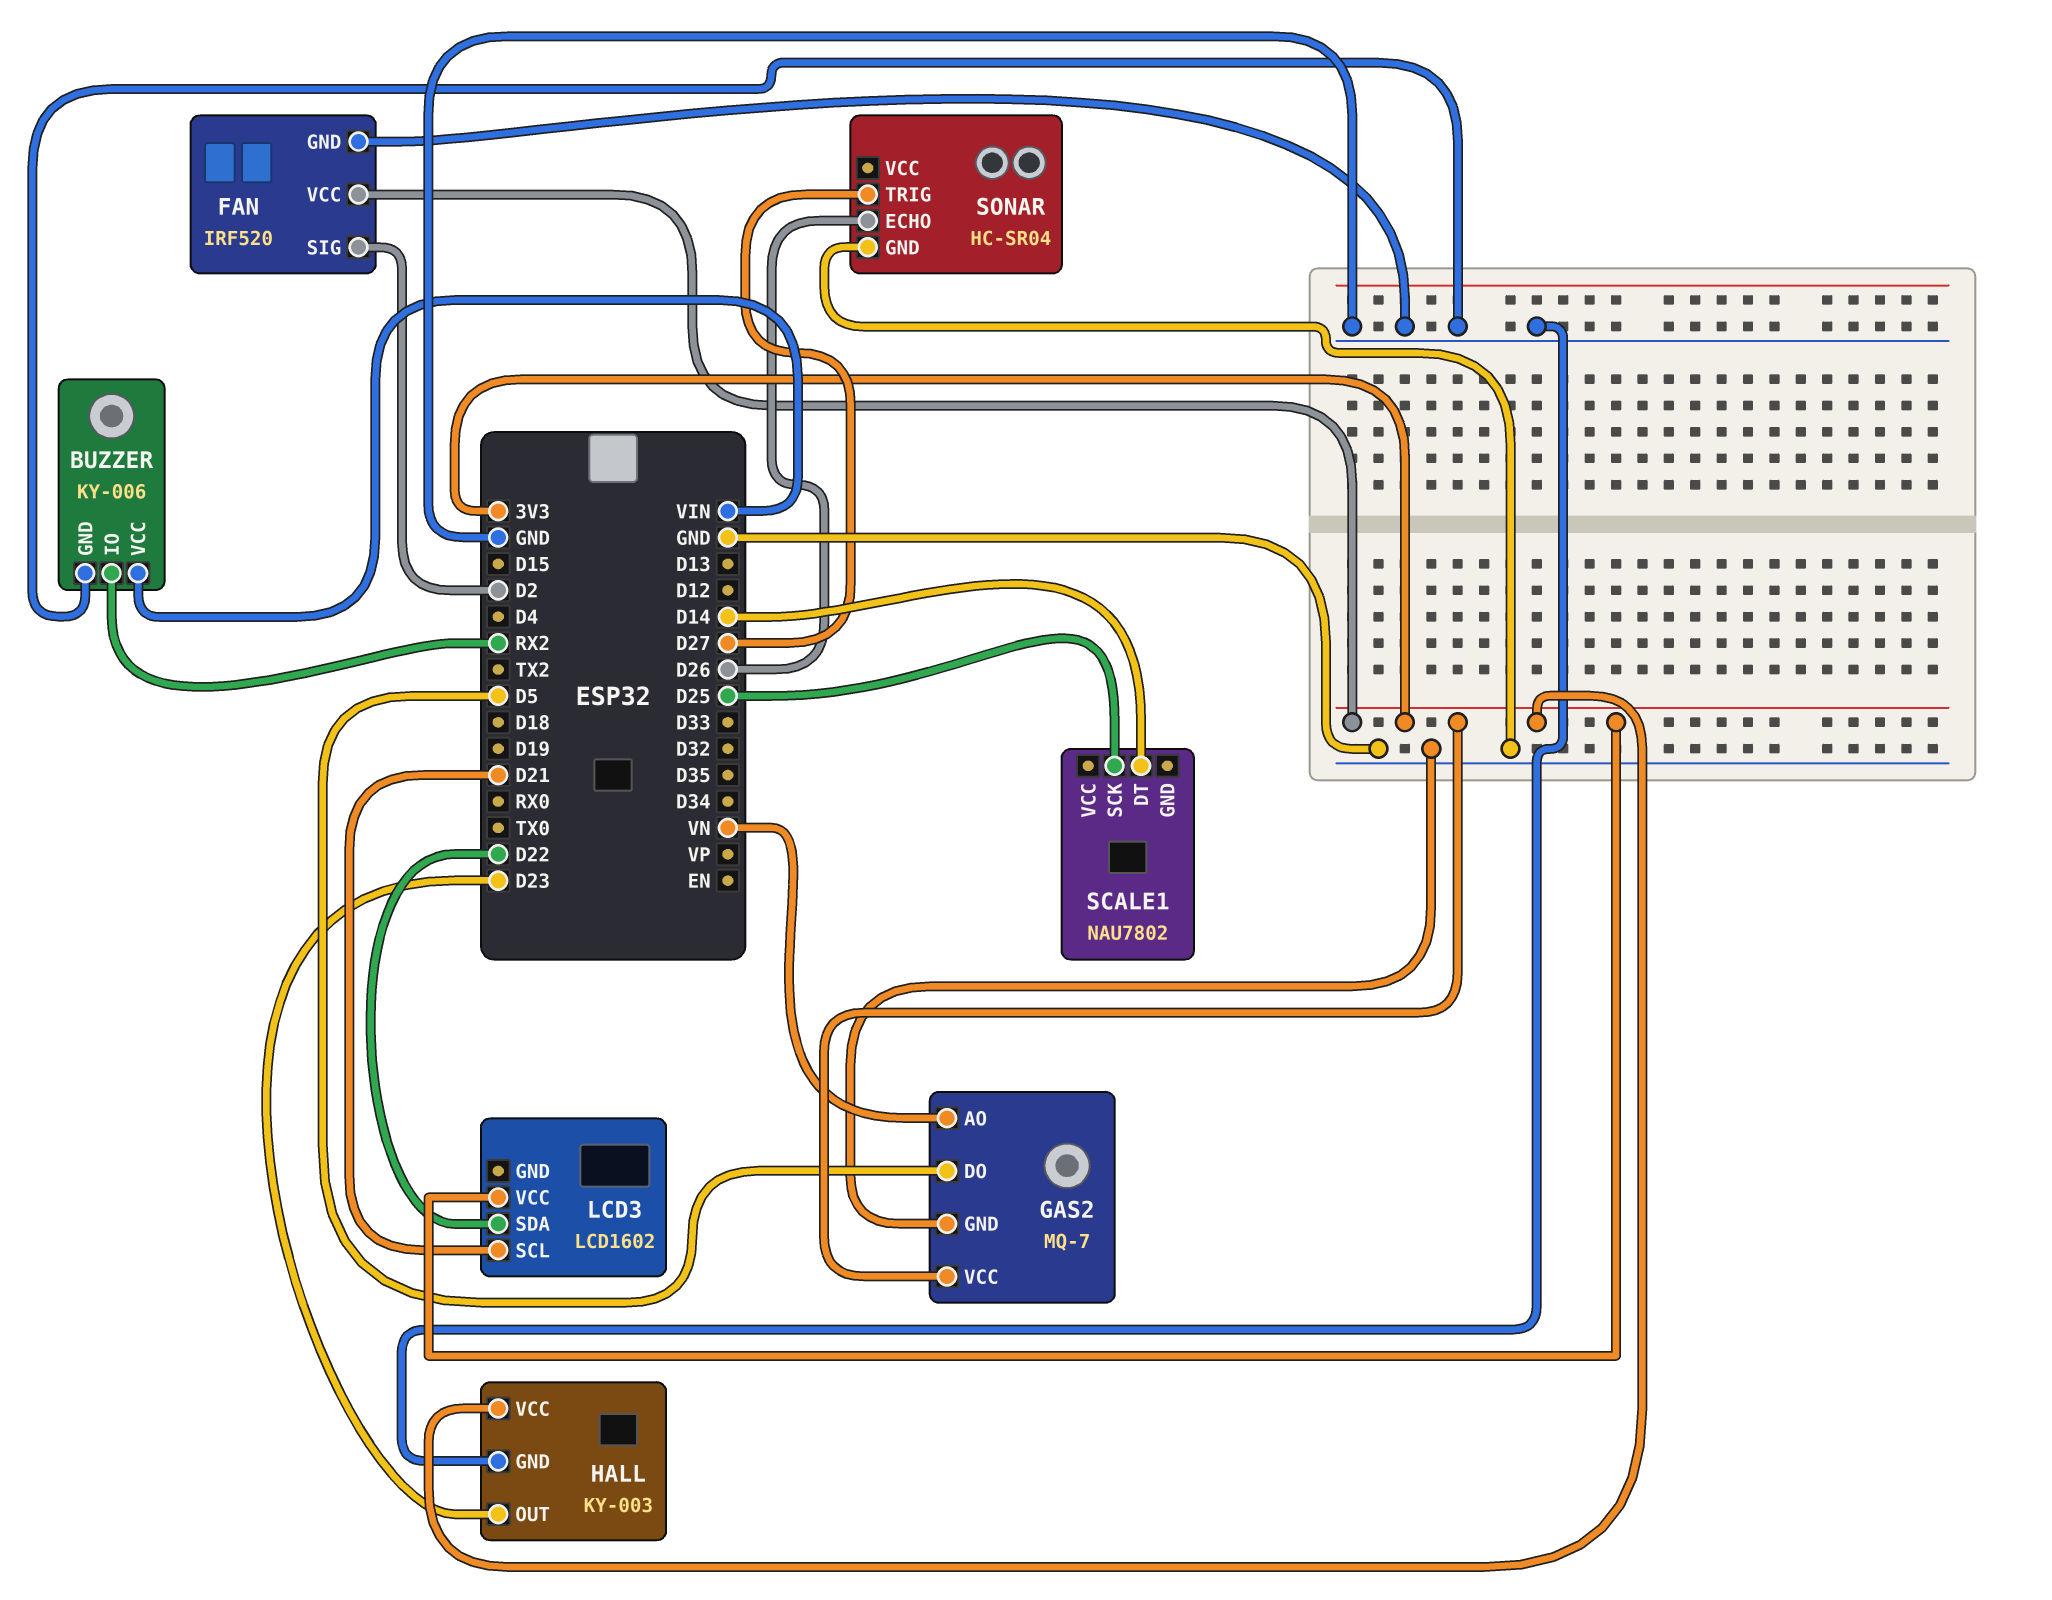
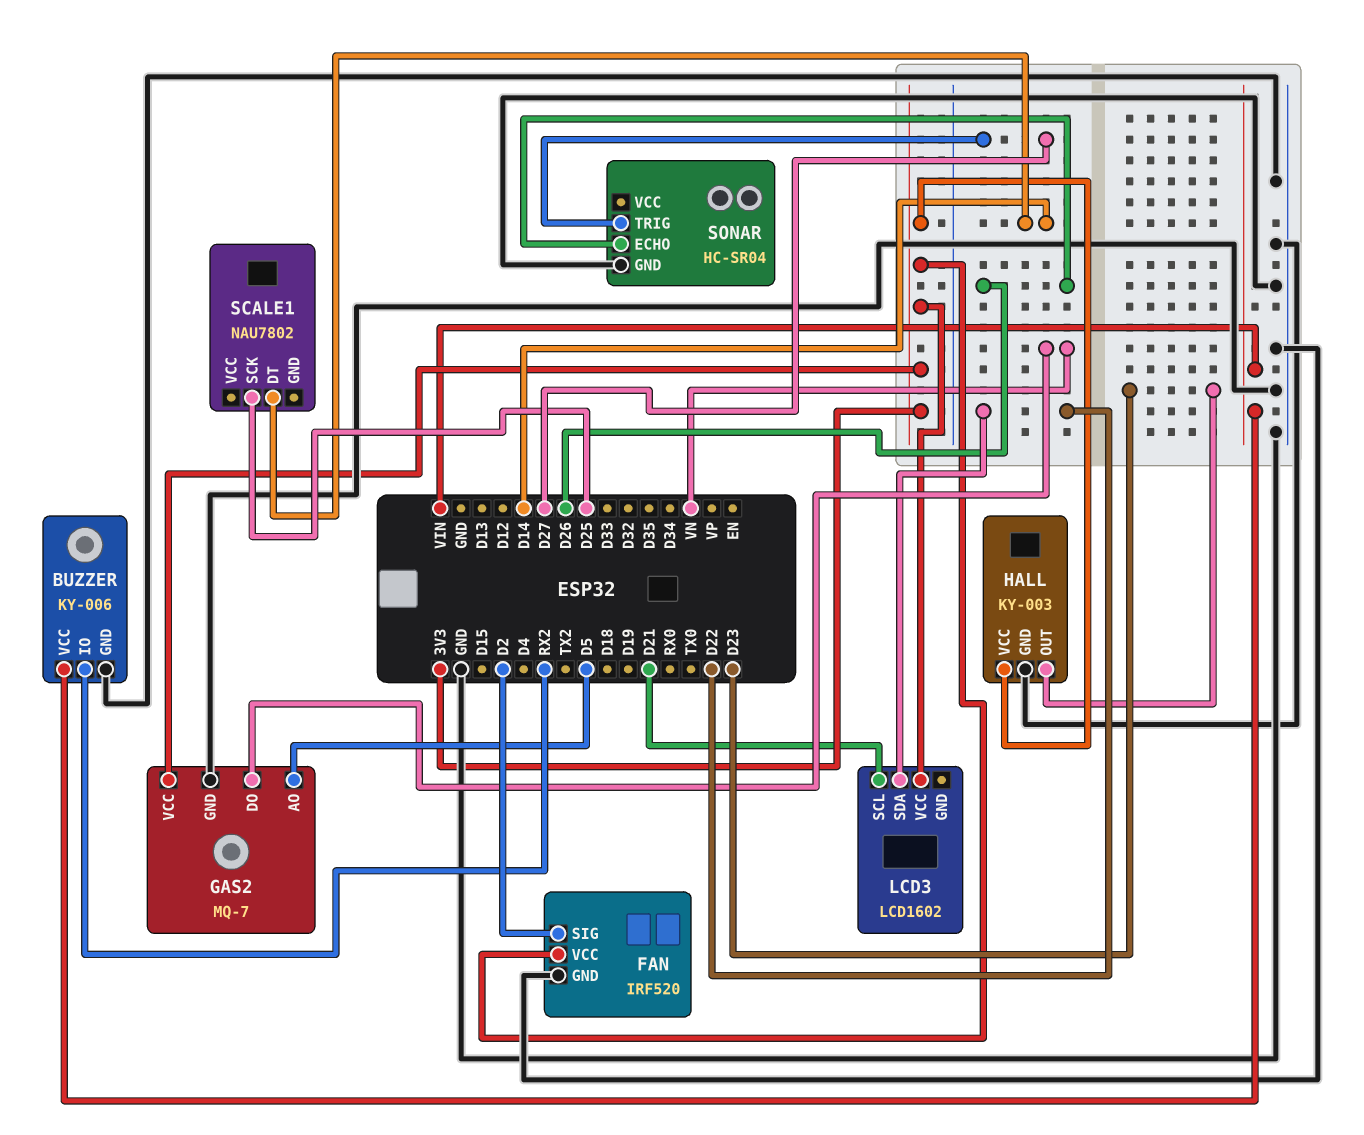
GAS2 pin AO: VN -> D5
GAS2 pin DO: D5 -> VN

